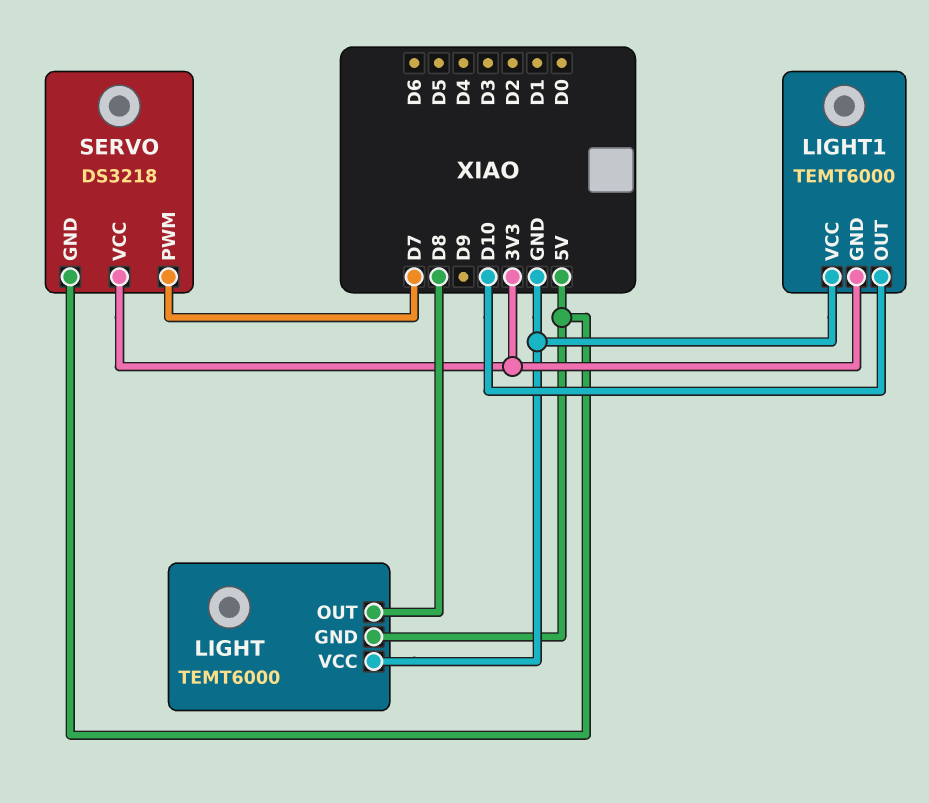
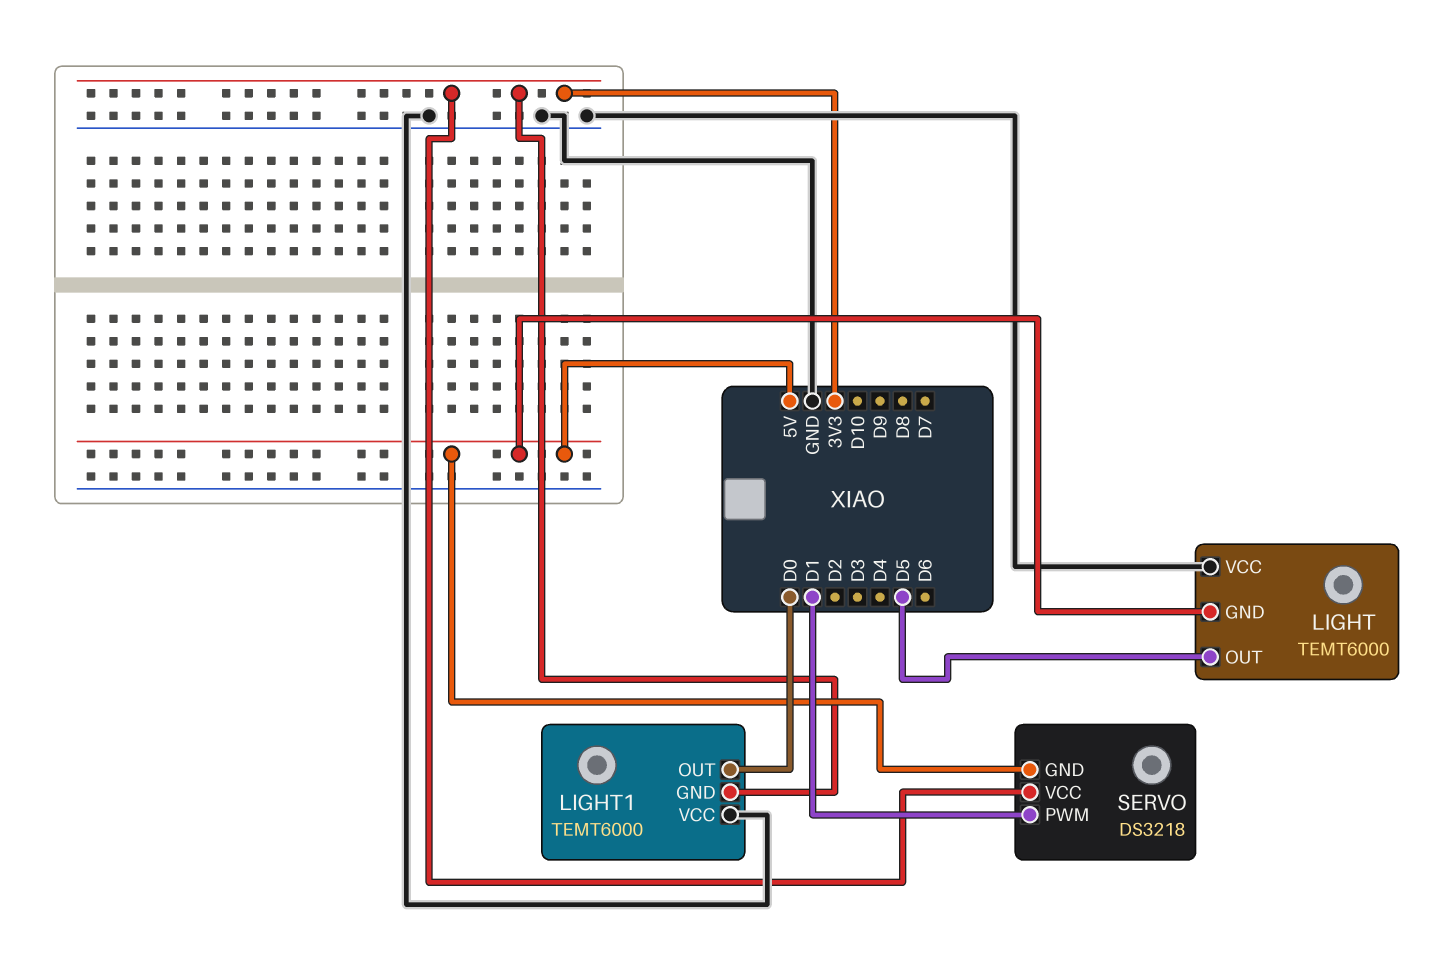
LIGHT pin OUT: D8 -> D5
LIGHT1 pin OUT: D10 -> D0
SERVO pin PWM: D7 -> D1

